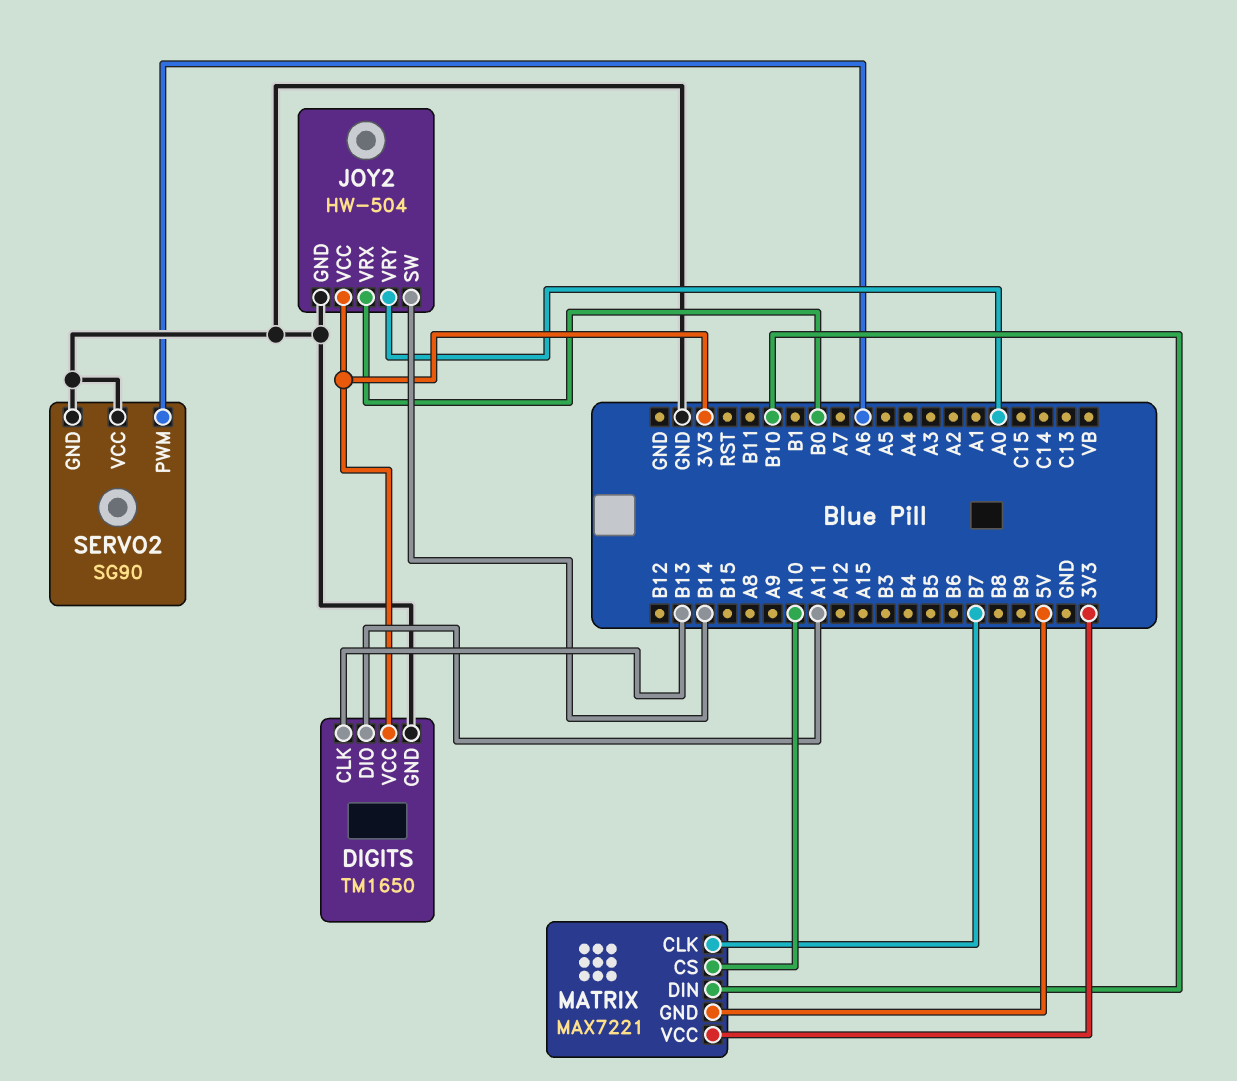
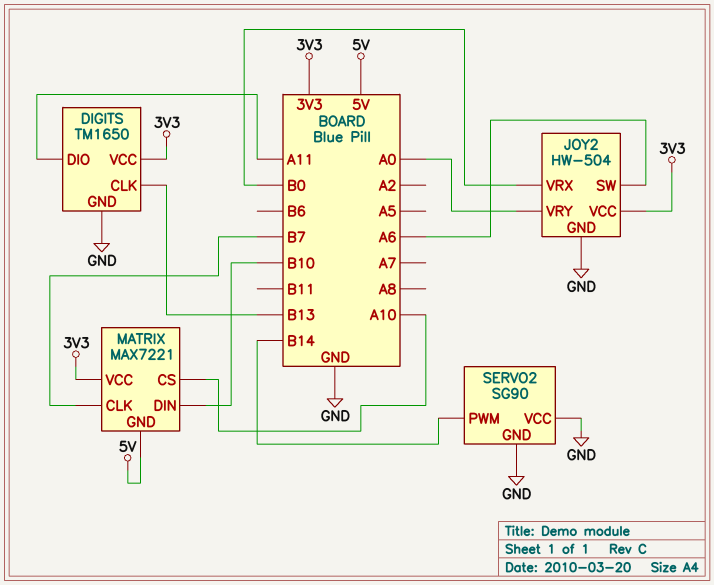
JOY2 pin SW: B14 -> A6
SERVO2 pin PWM: A6 -> B14

